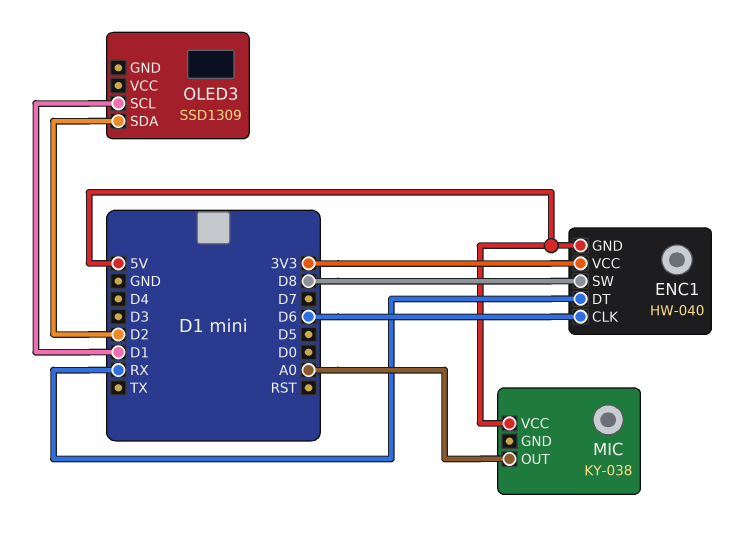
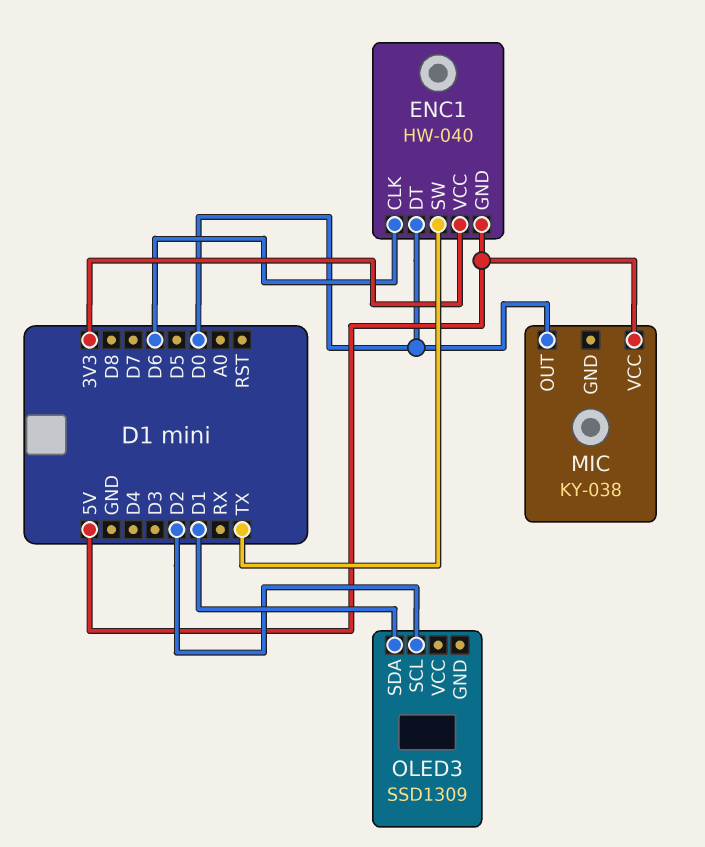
ENC1 pin DT: RX -> D0
ENC1 pin SW: D8 -> TX
MIC pin OUT: A0 -> D0
OLED3 pin SCL: D1 -> D2
OLED3 pin SDA: D2 -> D1

